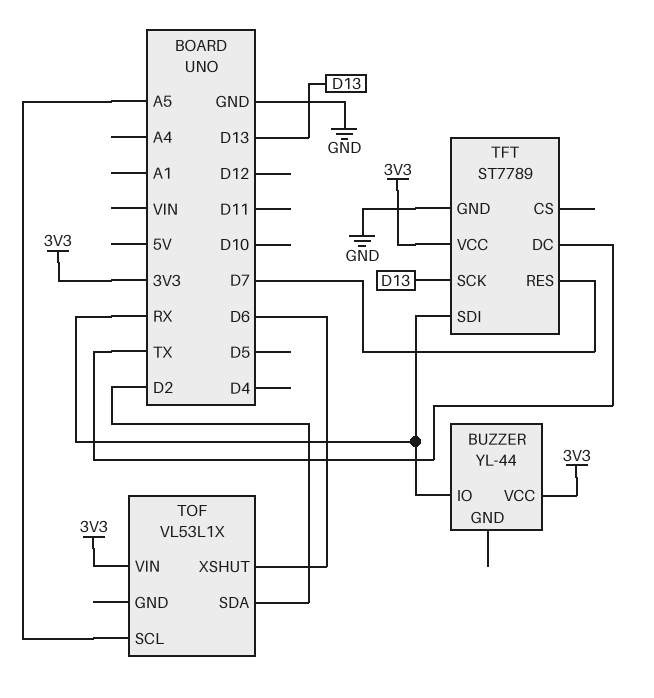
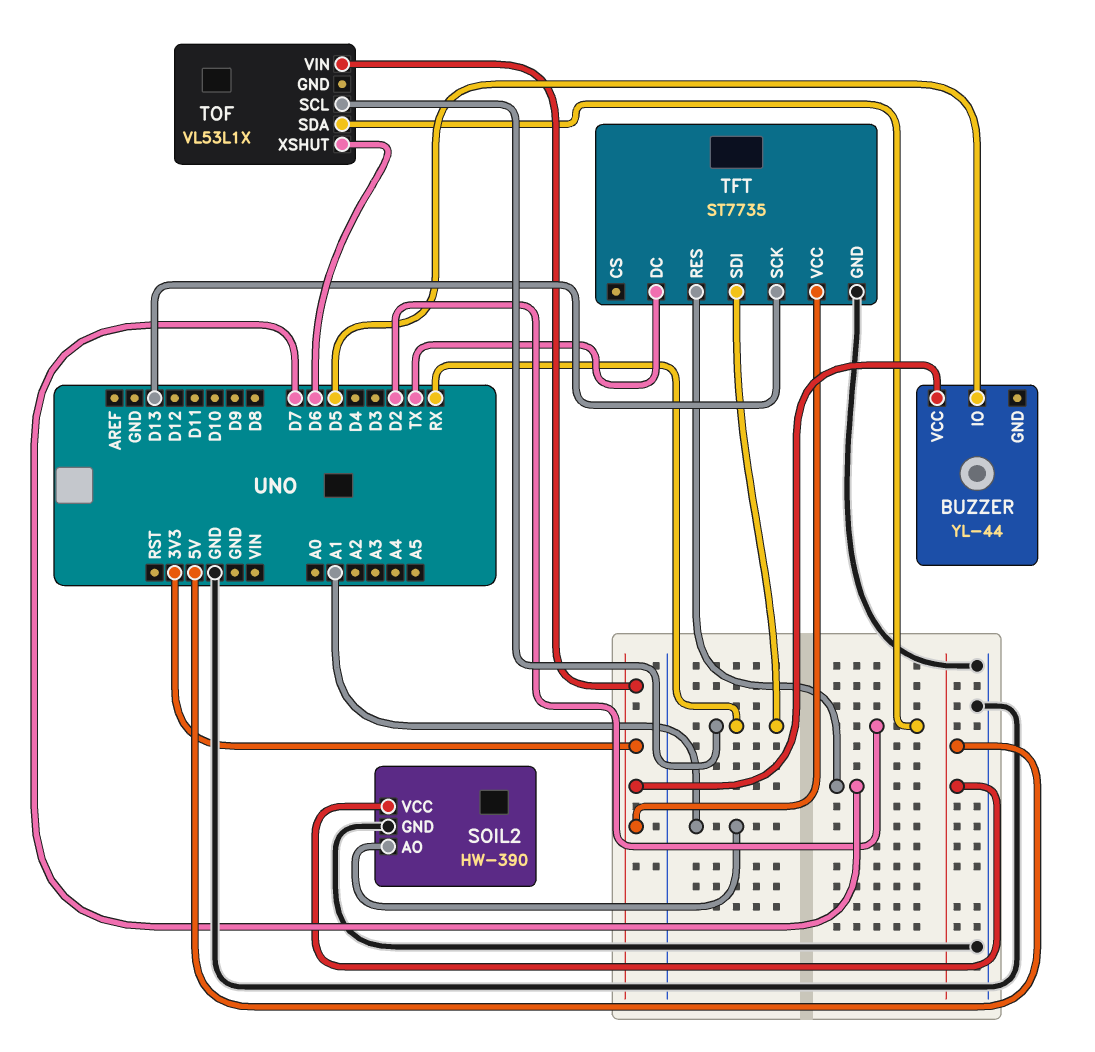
BUZZER pin IO: RX -> D5
SOIL2: none -> HW-390
SOIL2 pin AO: none -> A1
SOIL2 pin GND: none -> GND
SOIL2 pin VCC: none -> 5V
TFT: ST7789 -> ST7735
TOF pin SCL: A5 -> RX

